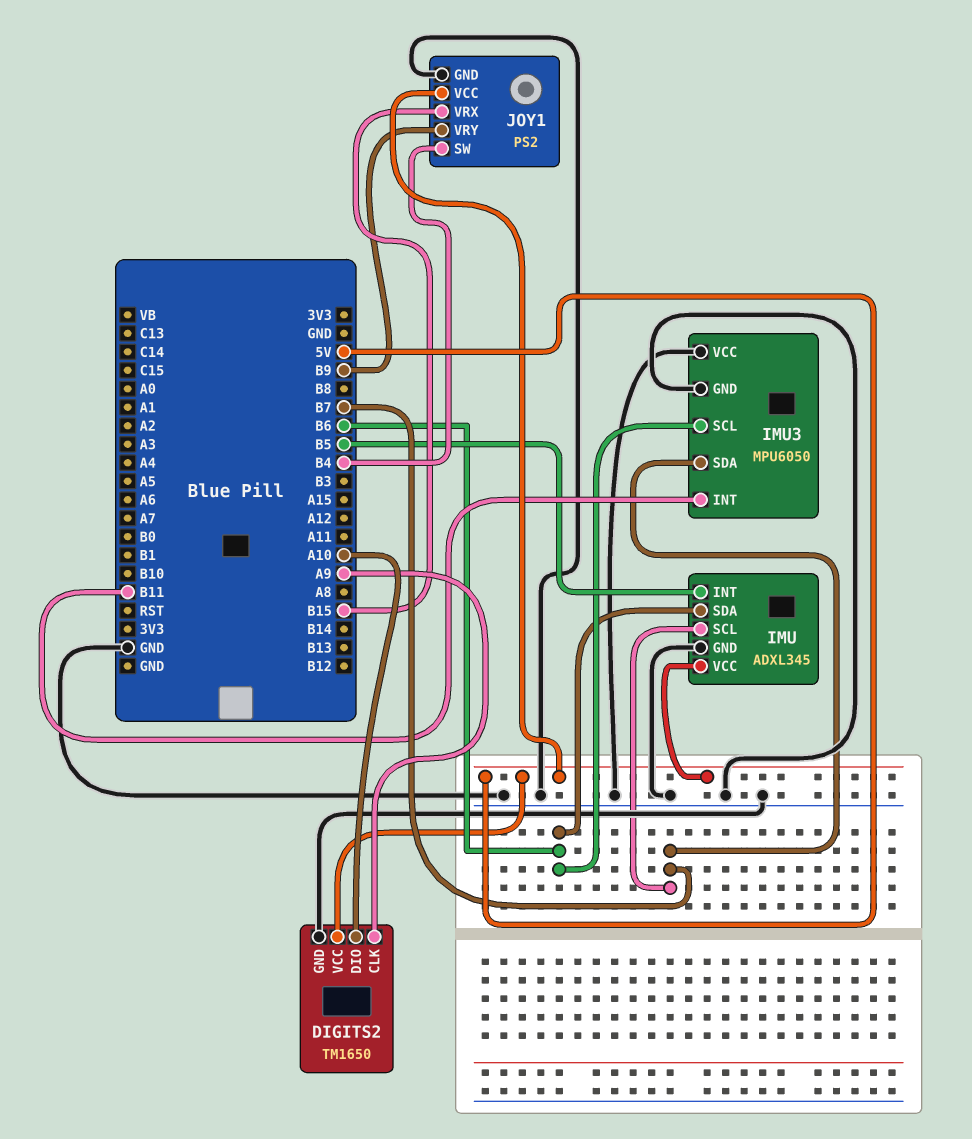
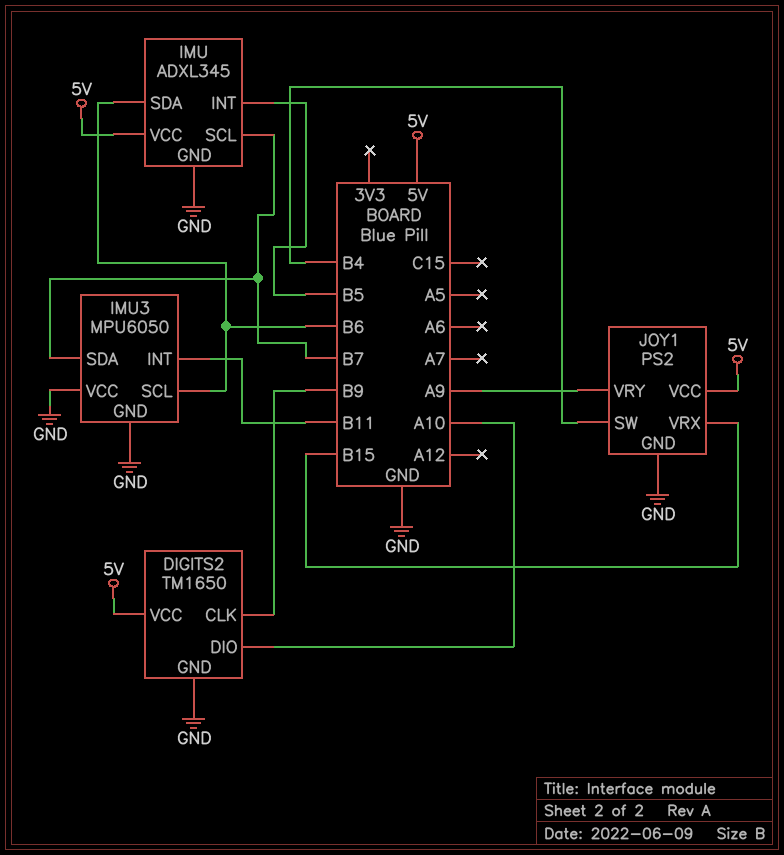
DIGITS2 pin CLK: A9 -> B9
JOY1 pin VRY: B9 -> A9

